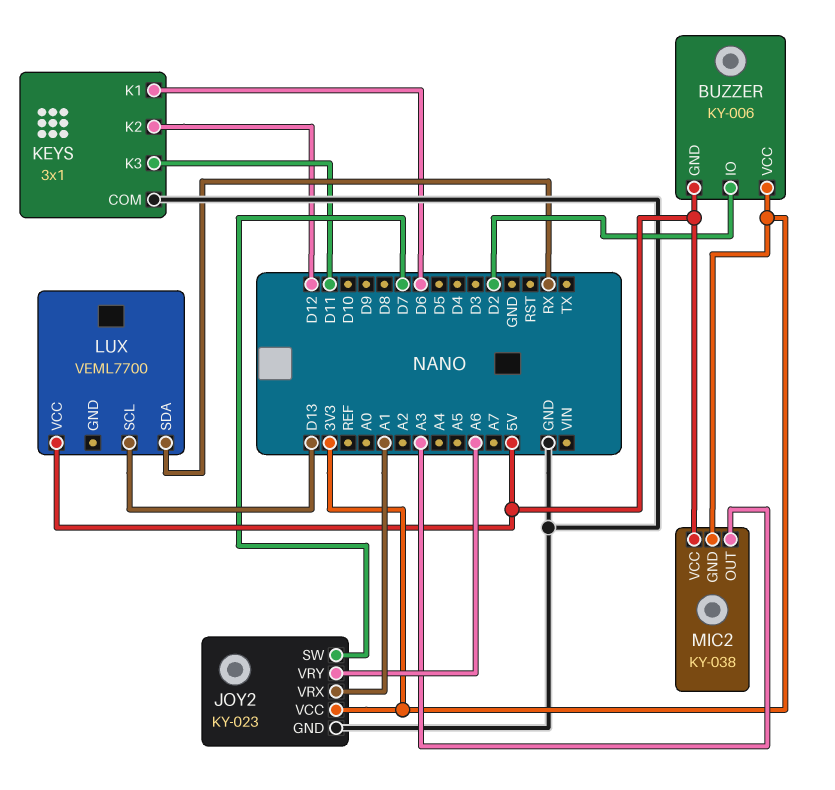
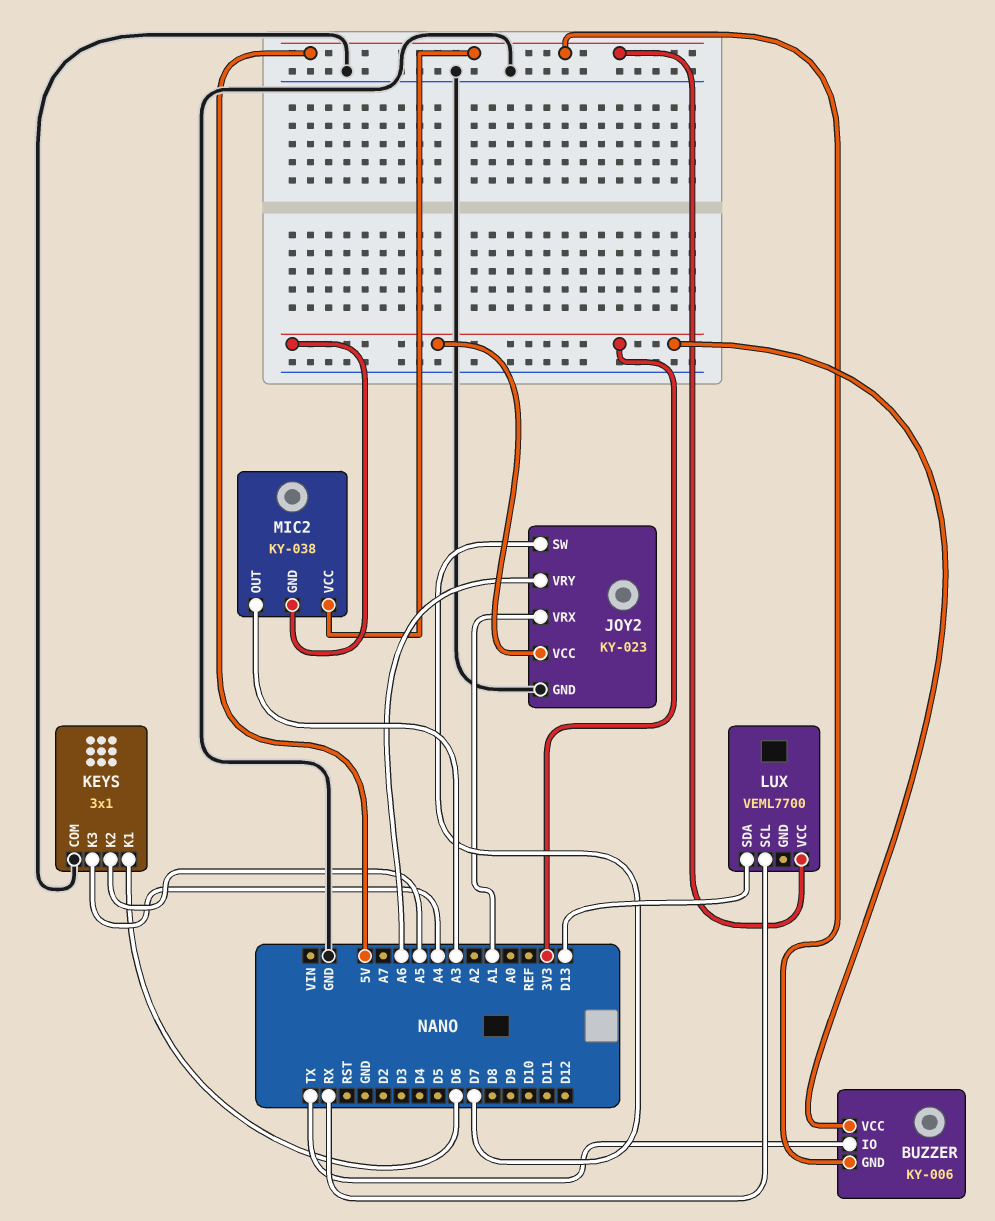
BUZZER pin IO: D2 -> TX
KEYS pin K2: D12 -> A5
KEYS pin K3: D11 -> A4
LUX pin SCL: D13 -> RX
LUX pin SDA: RX -> D13

